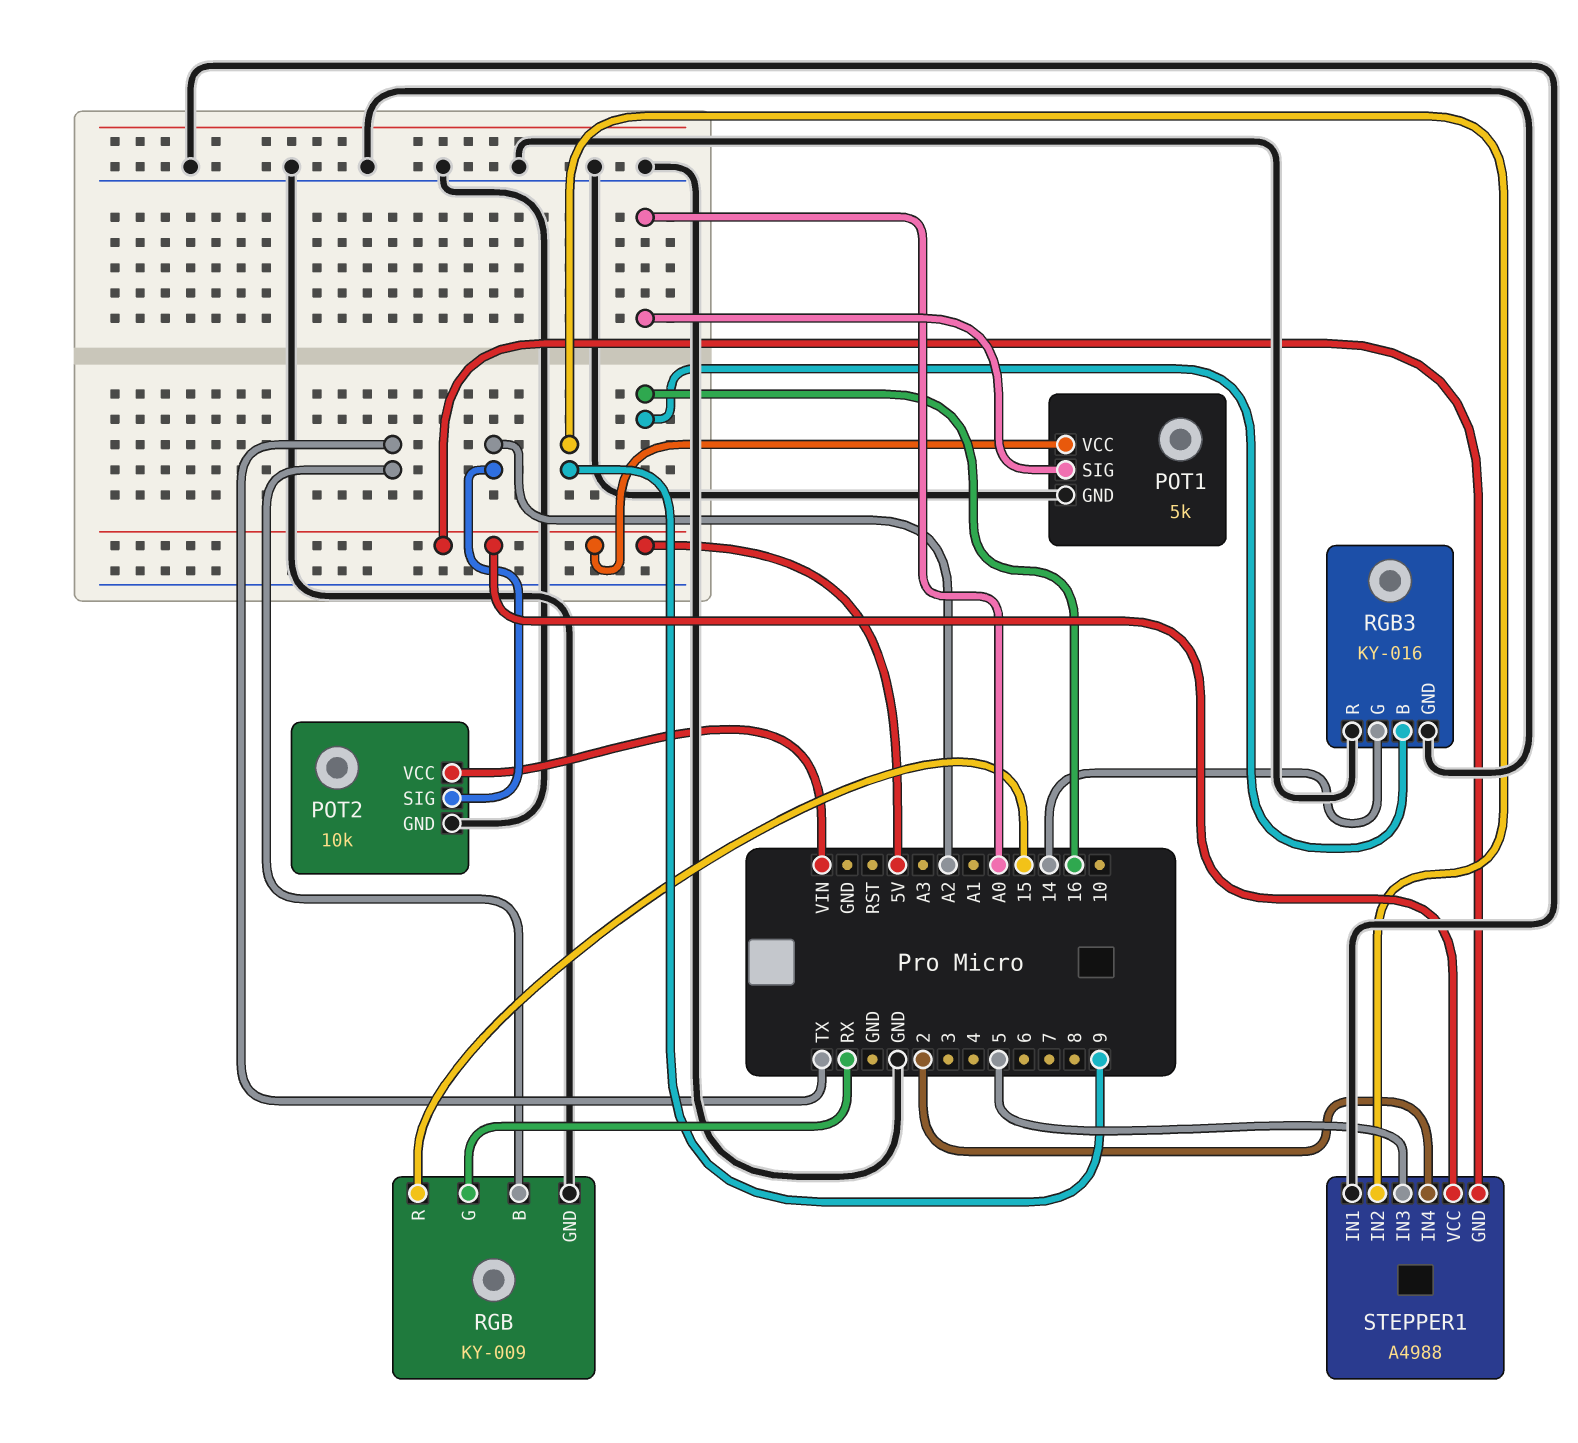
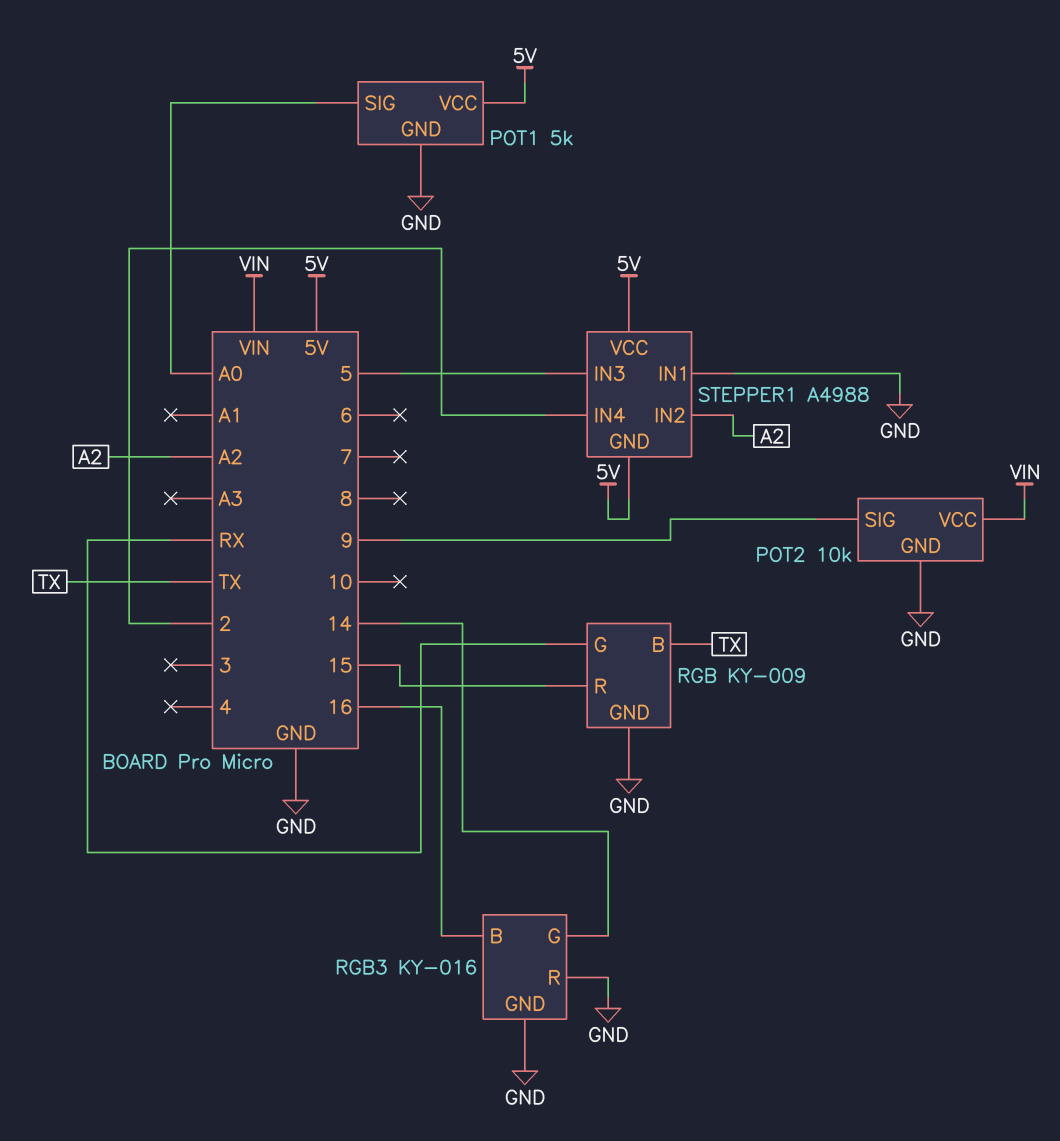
POT2 pin SIG: A2 -> 9
STEPPER1 pin IN2: 9 -> A2

